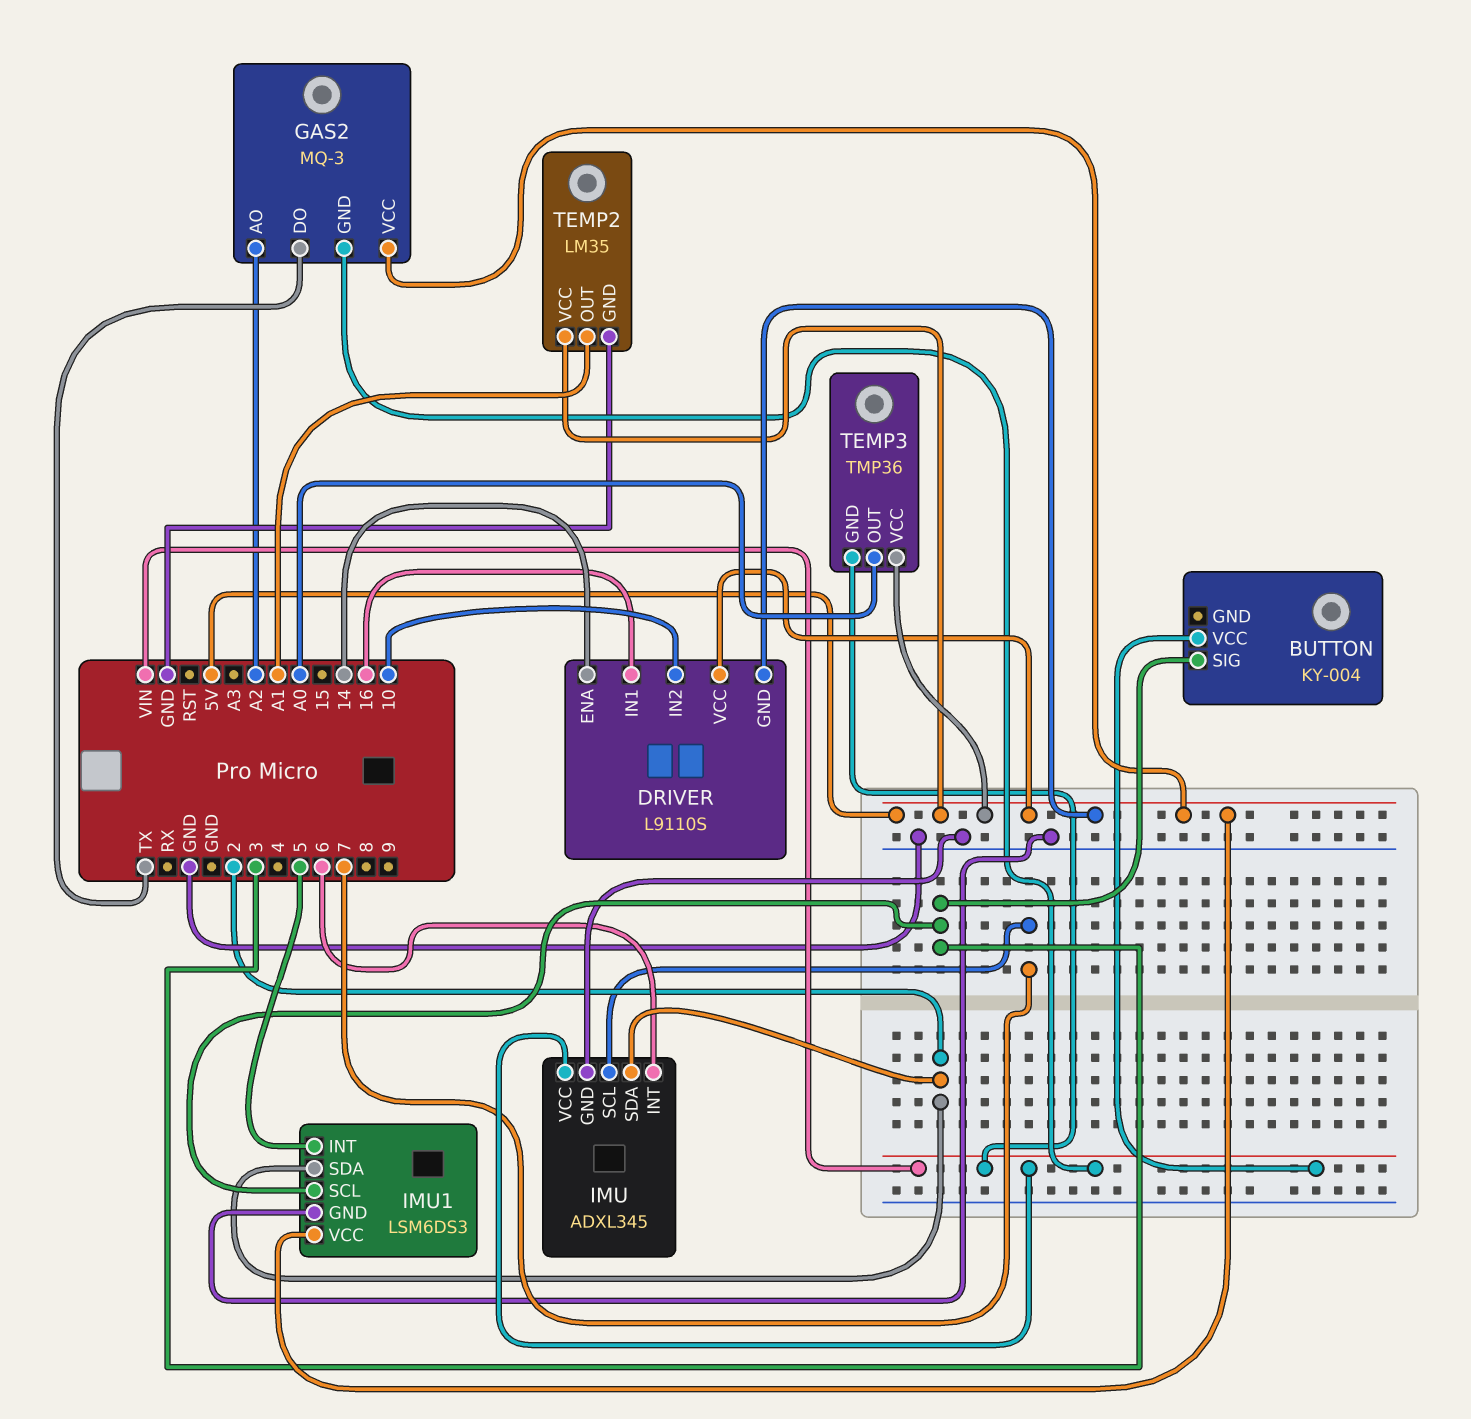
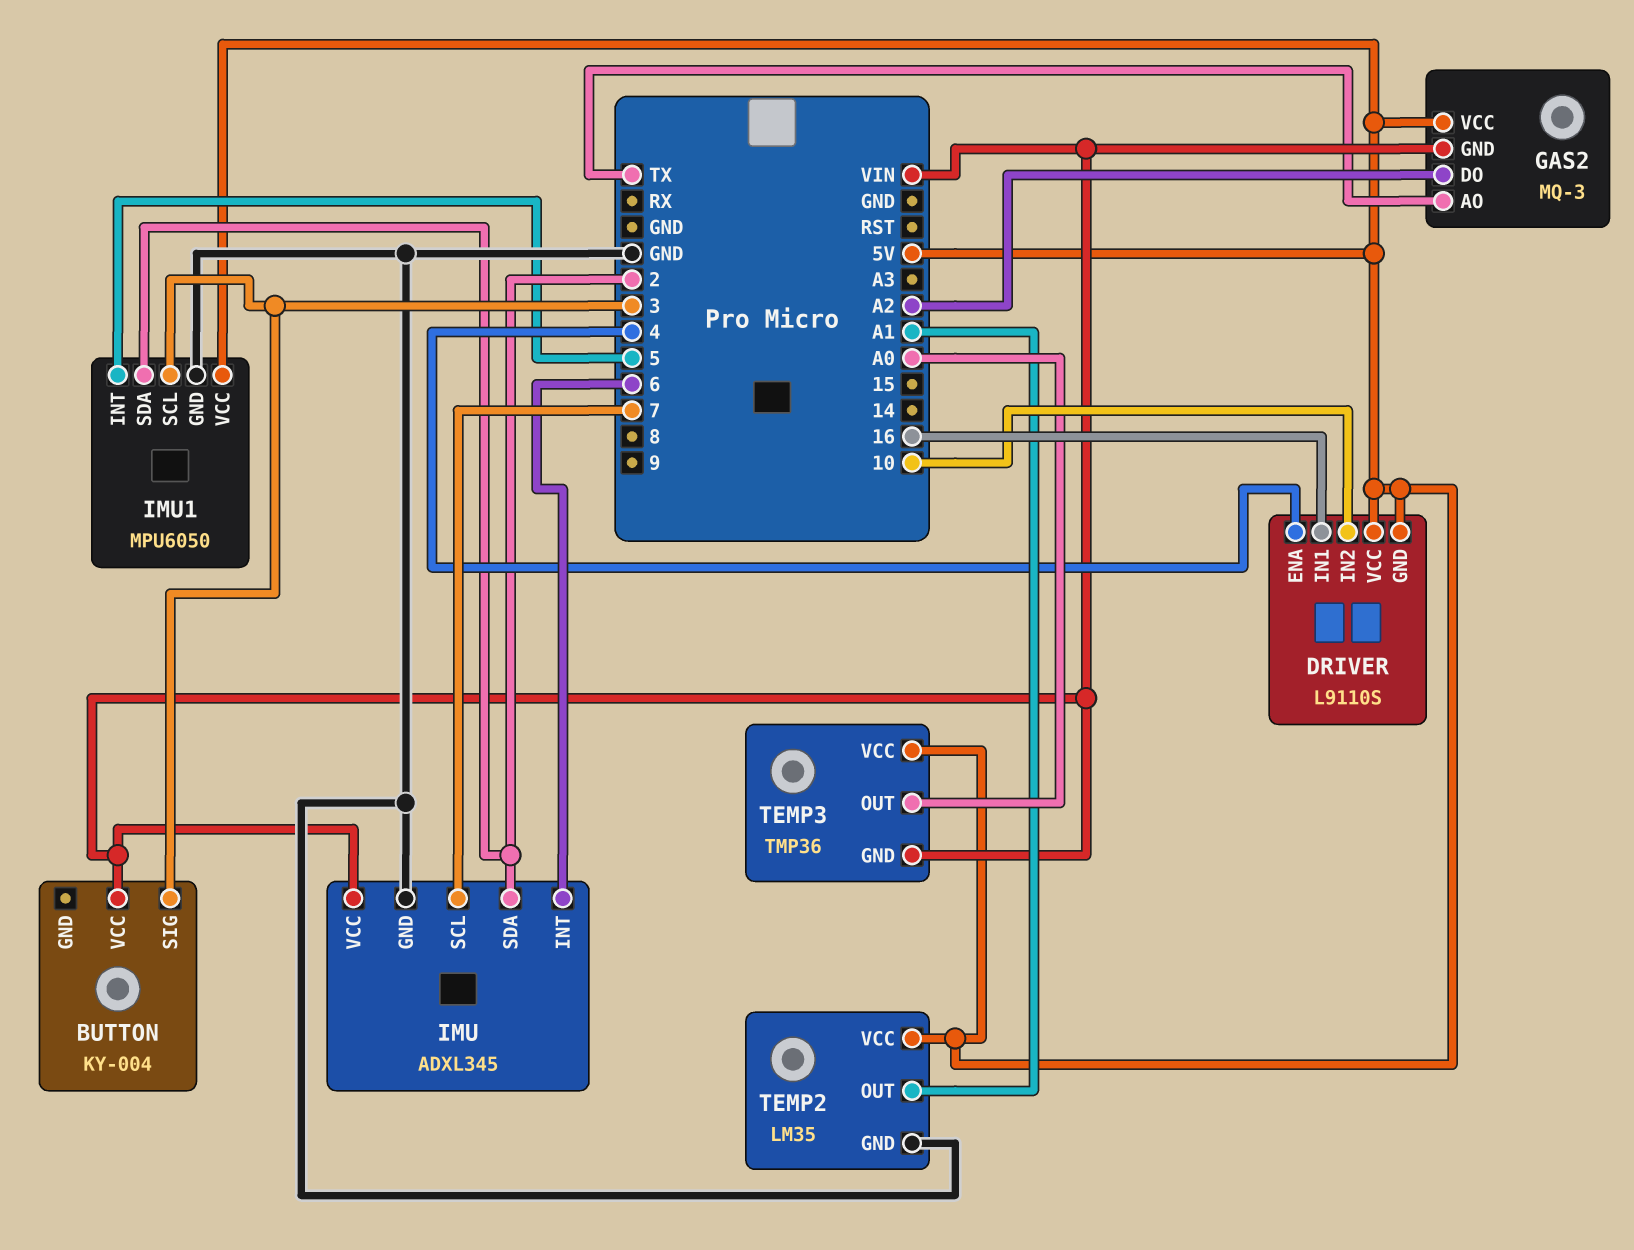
DRIVER pin ENA: 14 -> 4
GAS2 pin AO: A2 -> TX
GAS2 pin DO: TX -> A2
IMU1: LSM6DS3 -> MPU6050

